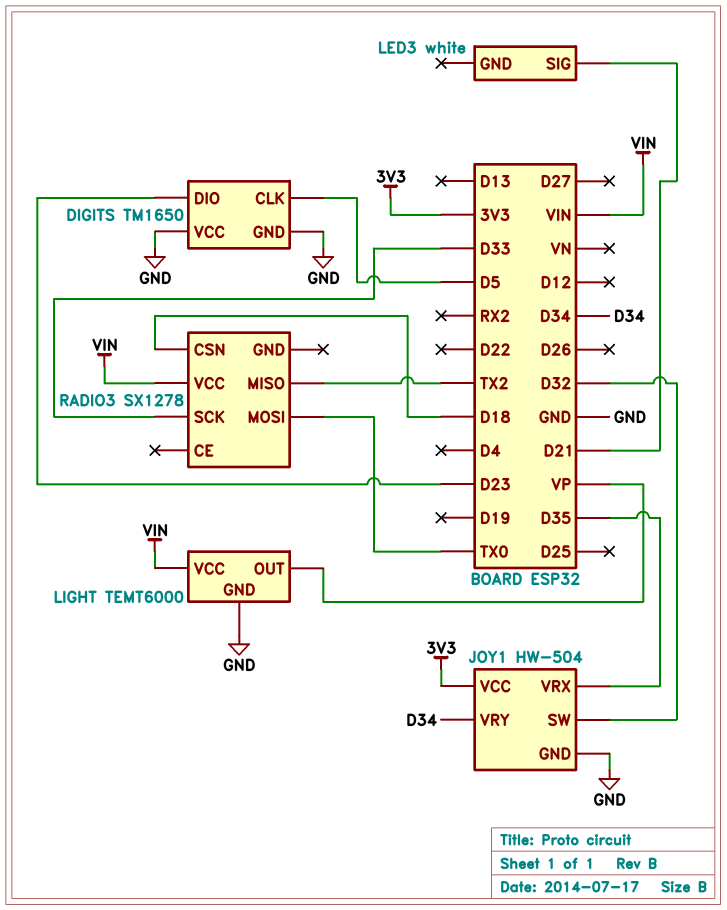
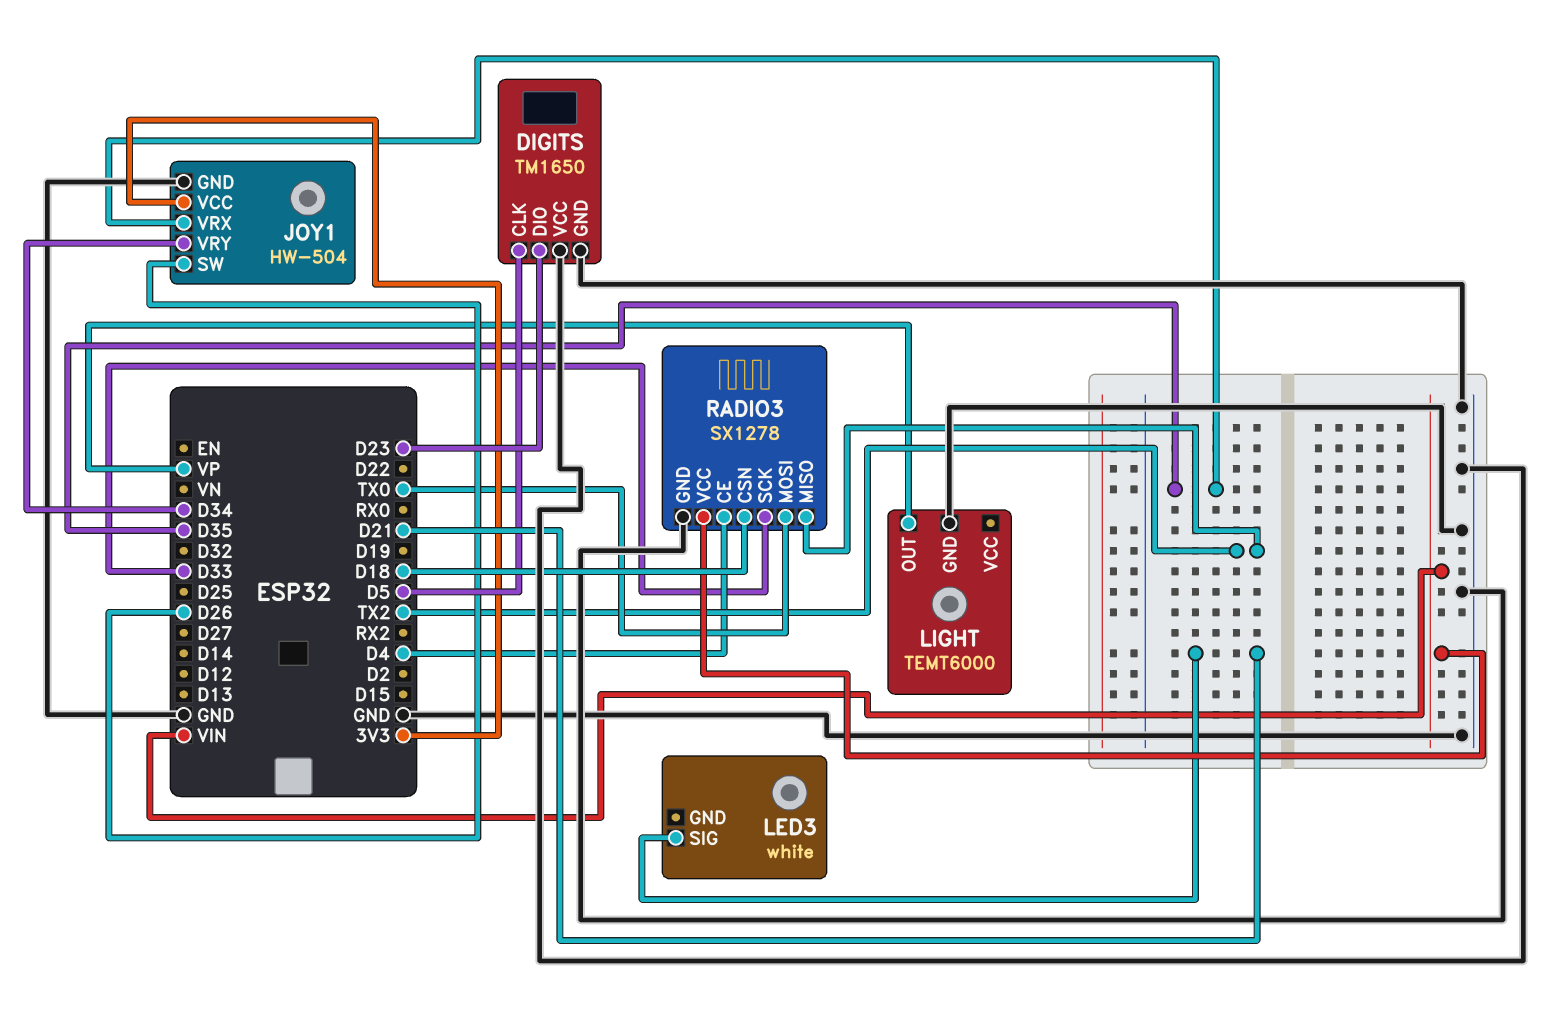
JOY1 pin SW: D32 -> D26
LIGHT pin VCC: VIN -> none
RADIO3 pin CE: none -> D4
RADIO3 pin GND: none -> GND

